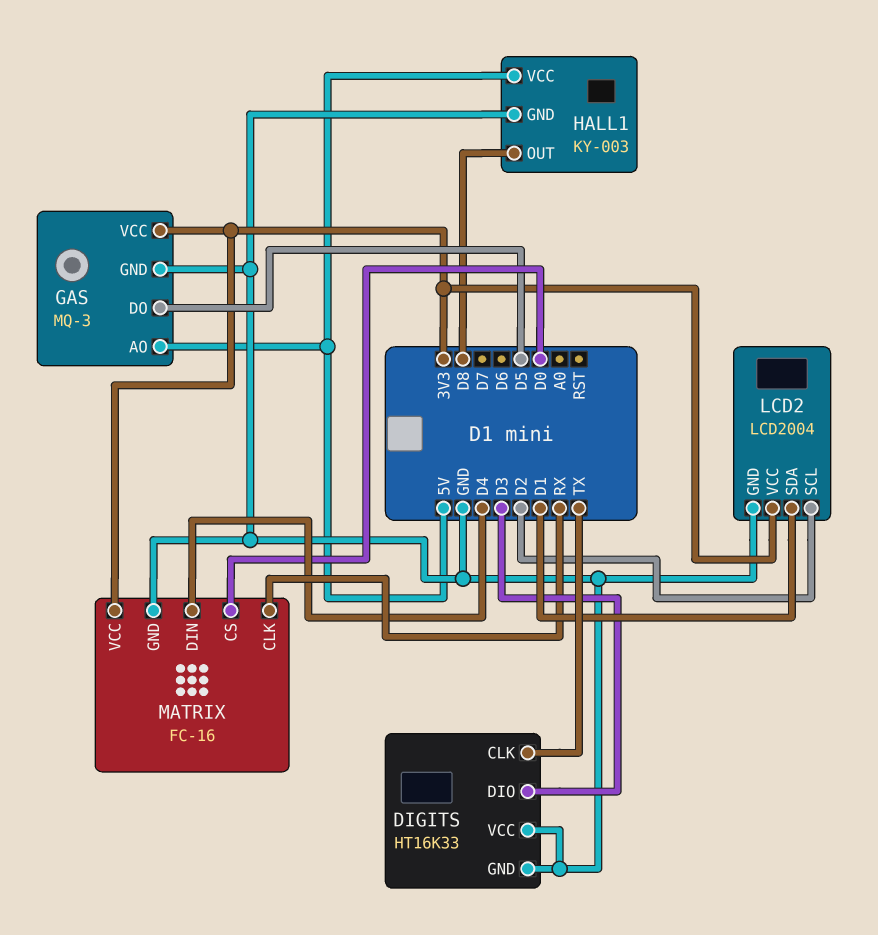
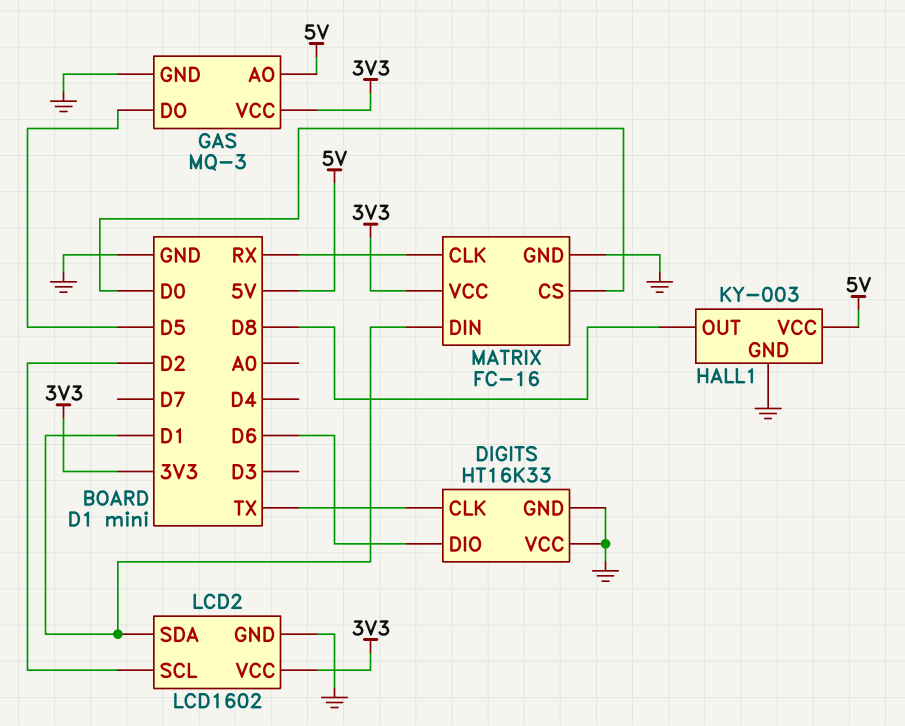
DIGITS pin DIO: D3 -> D6
LCD2: LCD2004 -> LCD1602
MATRIX pin DIN: D4 -> D1

